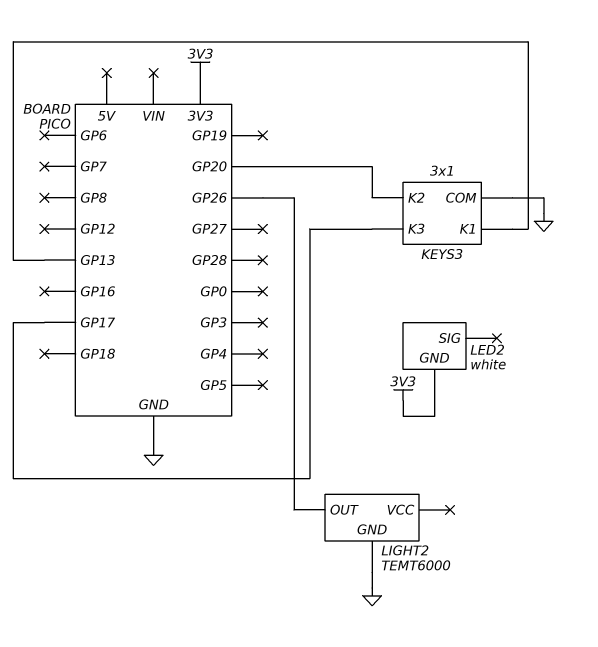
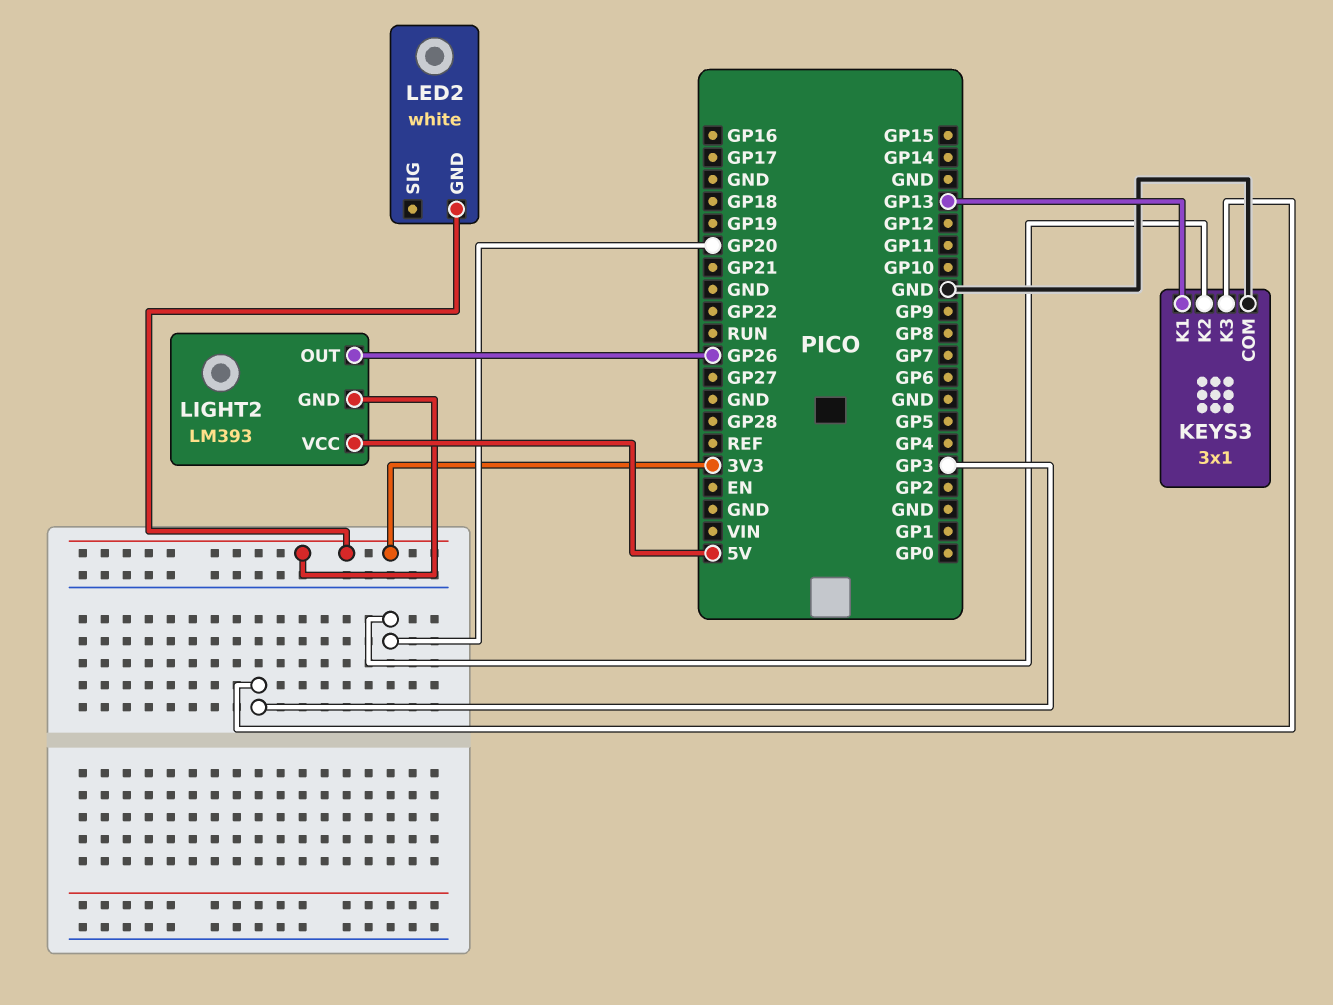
KEYS3 pin K3: GP17 -> GP3
LIGHT2: TEMT6000 -> LM393
LIGHT2 pin GND: GND -> 3V3
LIGHT2 pin VCC: none -> 5V

